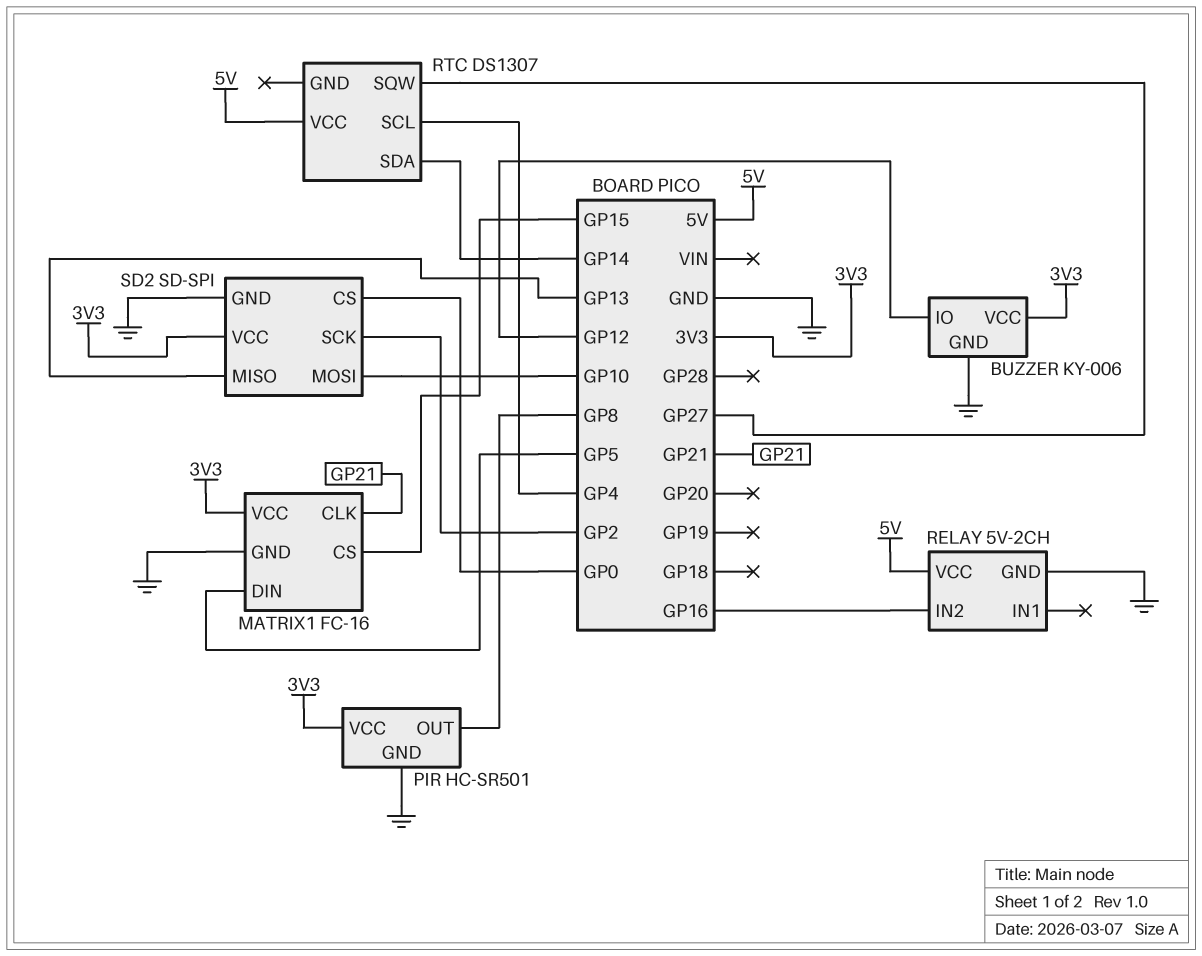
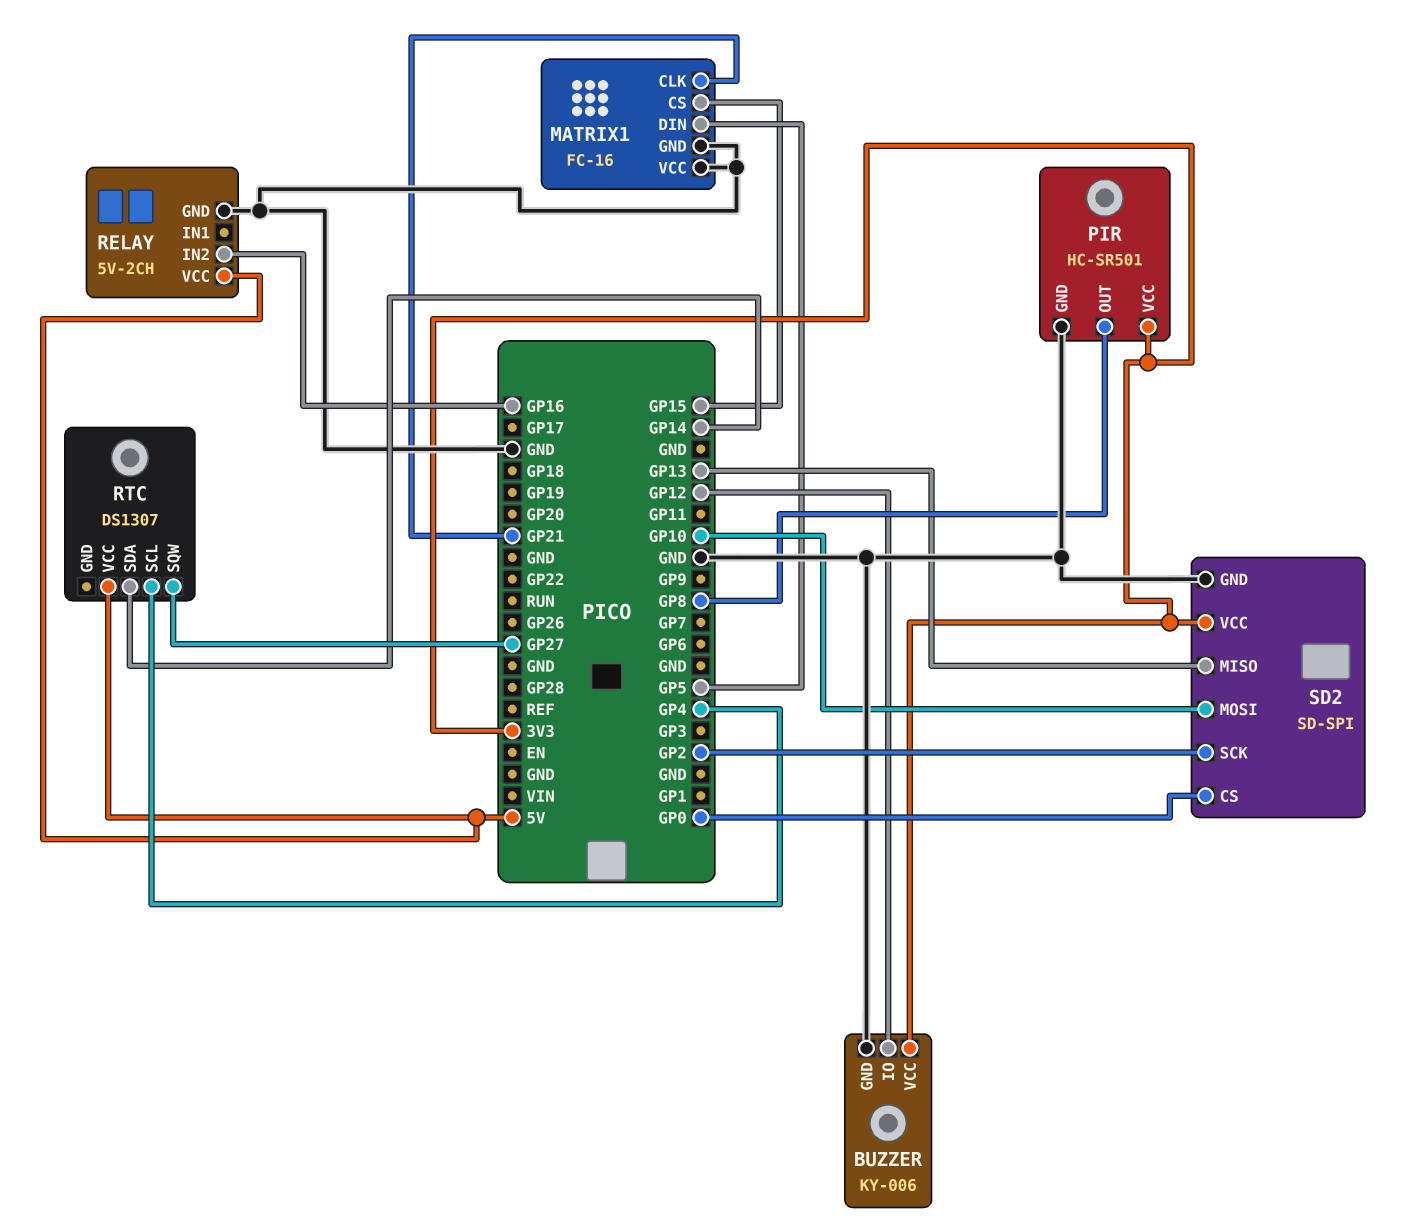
MATRIX1 pin VCC: 3V3 -> GND

